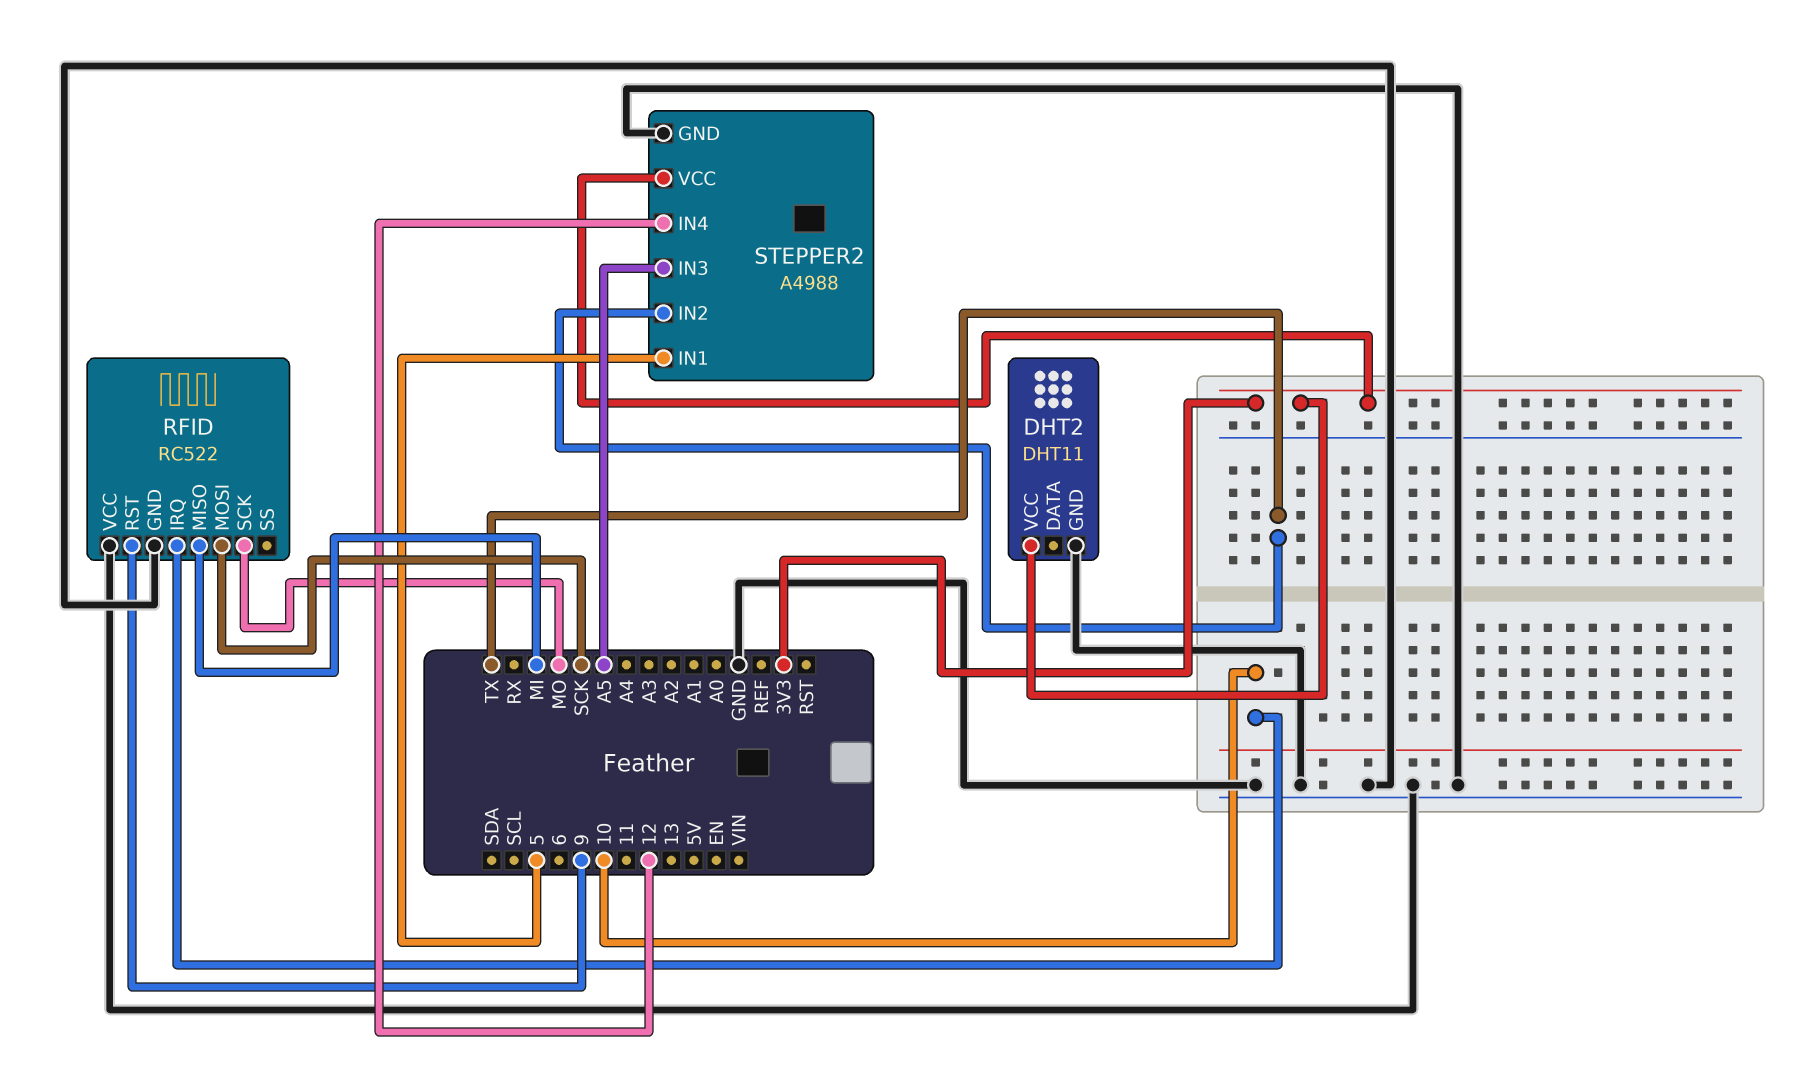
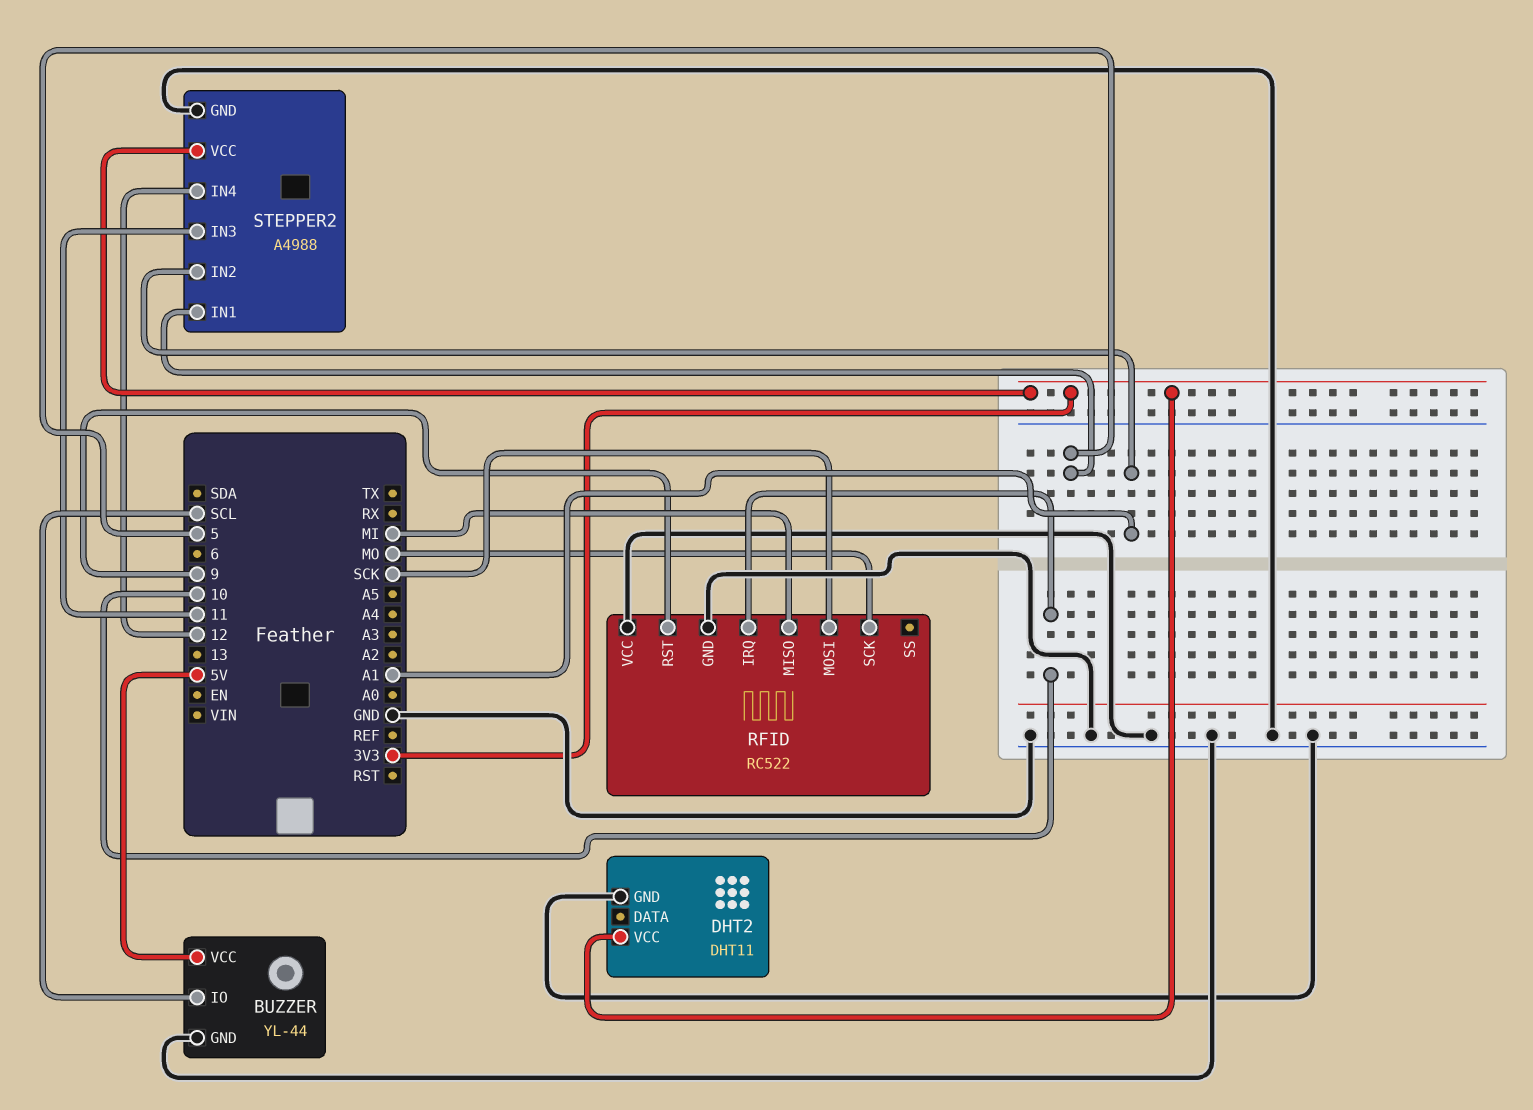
BUZZER: none -> YL-44
BUZZER pin GND: none -> GND
BUZZER pin IO: none -> SCL
BUZZER pin VCC: none -> 5V
STEPPER2 pin IN2: TX -> A1
STEPPER2 pin IN3: A5 -> 11

